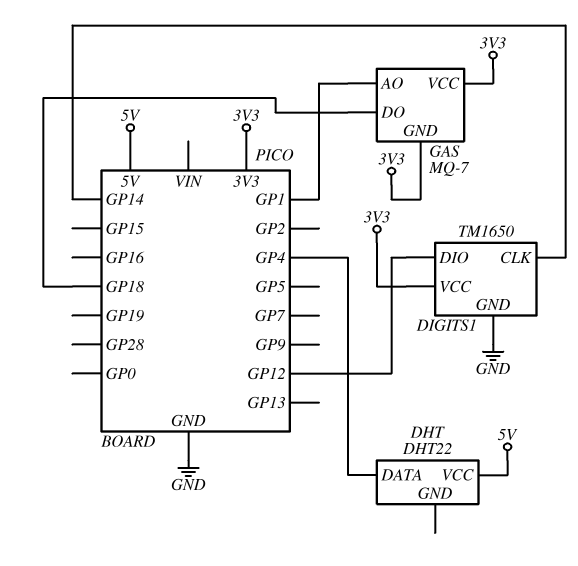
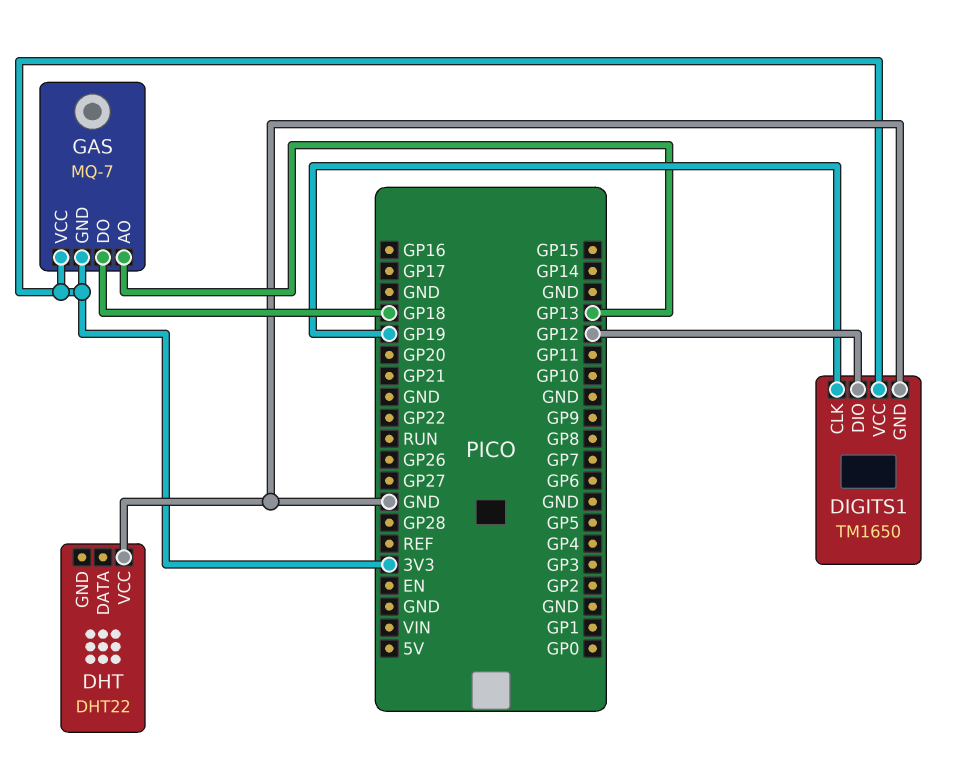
DHT pin DATA: GP4 -> none
DHT pin VCC: 5V -> GND
DIGITS1 pin CLK: GP14 -> GP19
GAS pin AO: GP1 -> GP13

